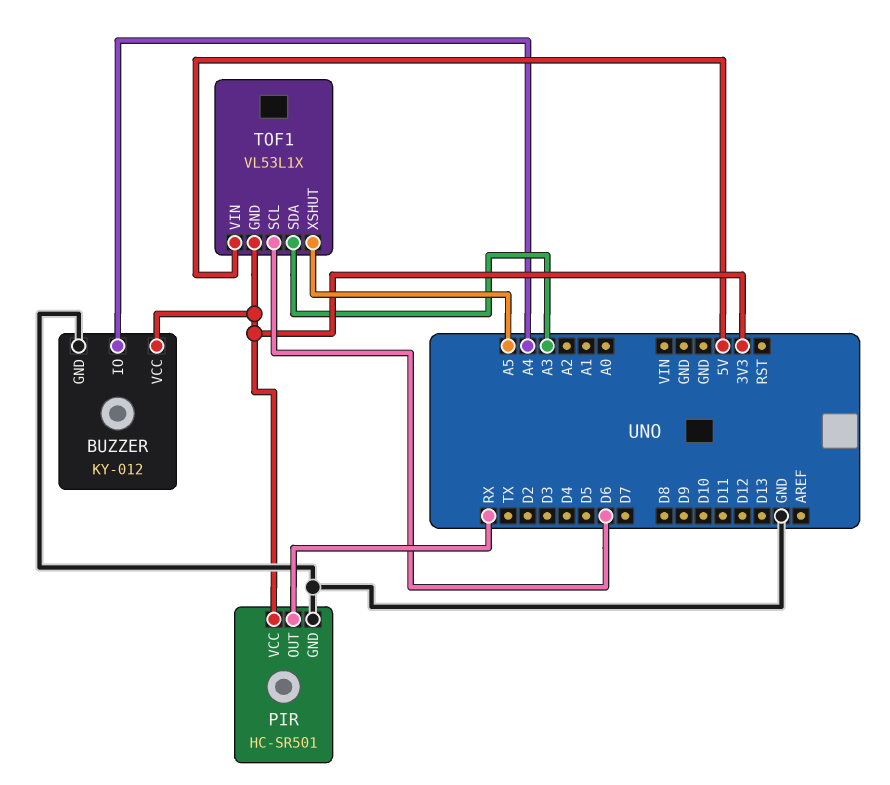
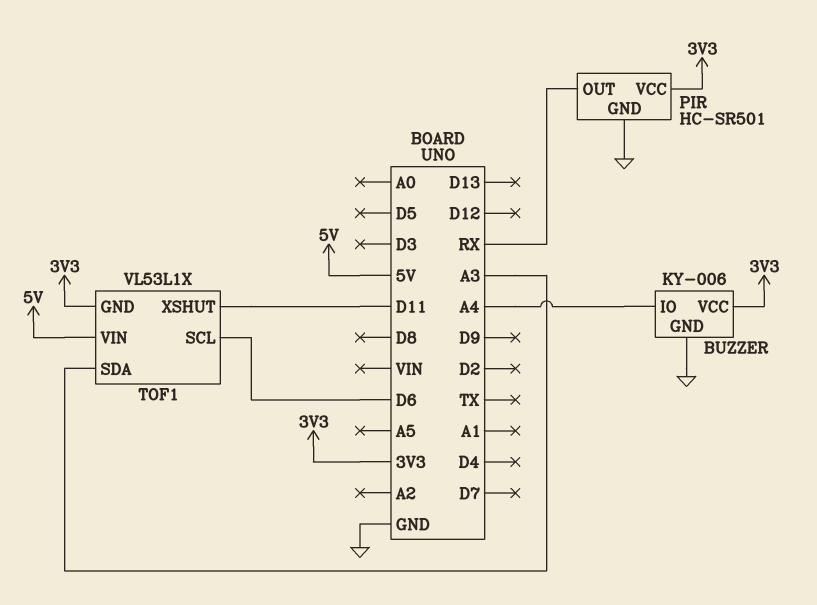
BUZZER: KY-012 -> KY-006
TOF1 pin XSHUT: A5 -> D11

